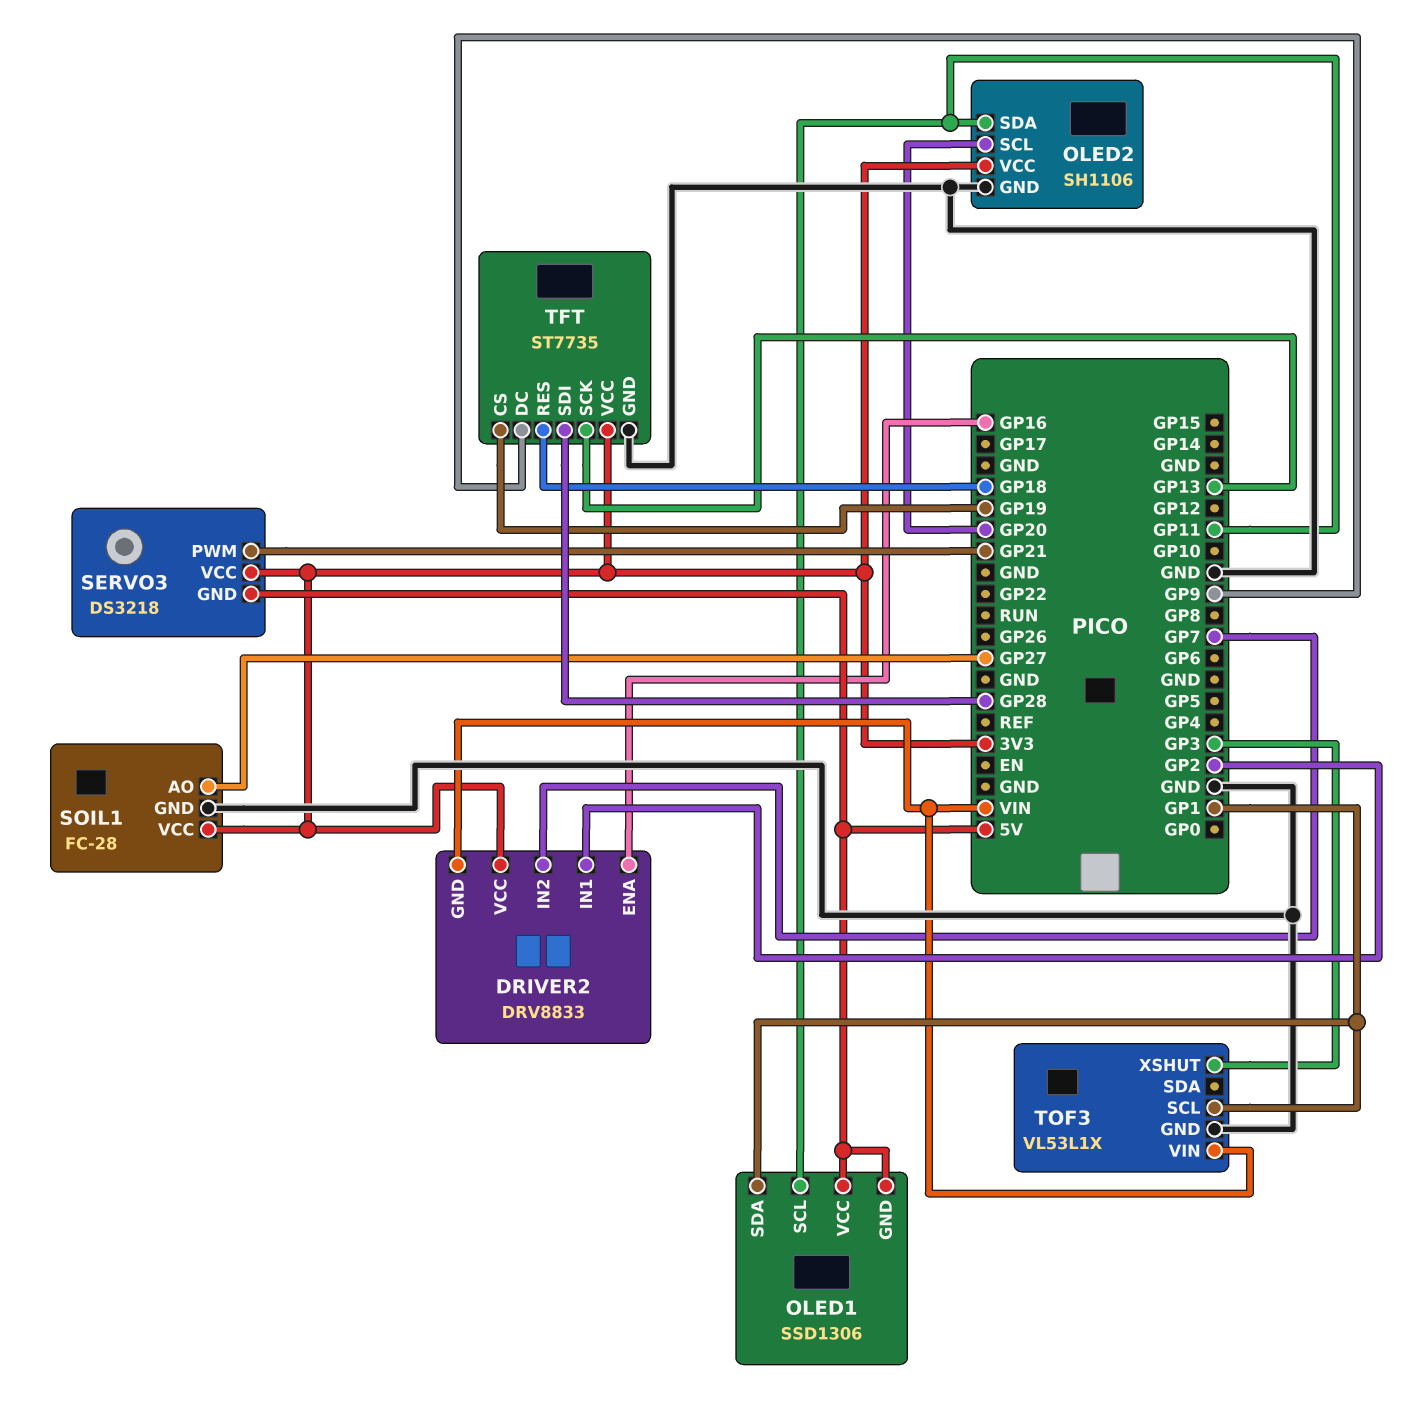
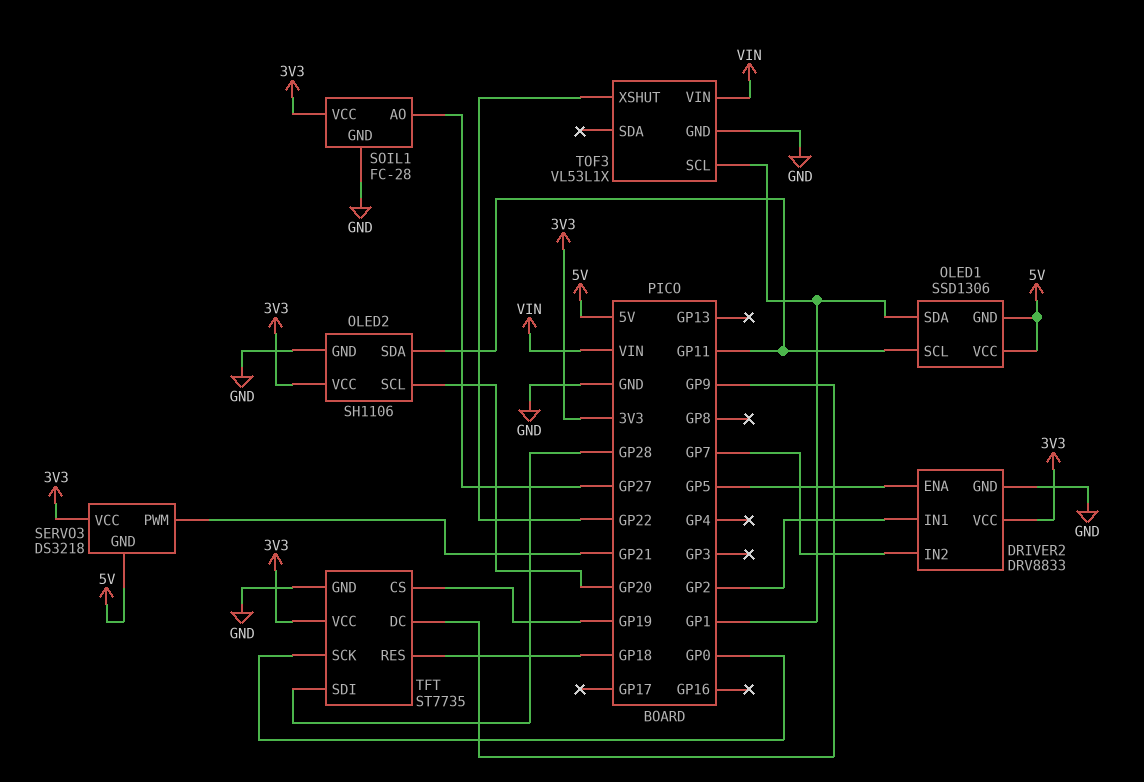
DRIVER2 pin ENA: GP16 -> GP5
DRIVER2 pin GND: VIN -> GND
TFT pin SCK: GP13 -> GP0
TOF3 pin XSHUT: GP3 -> GP22

